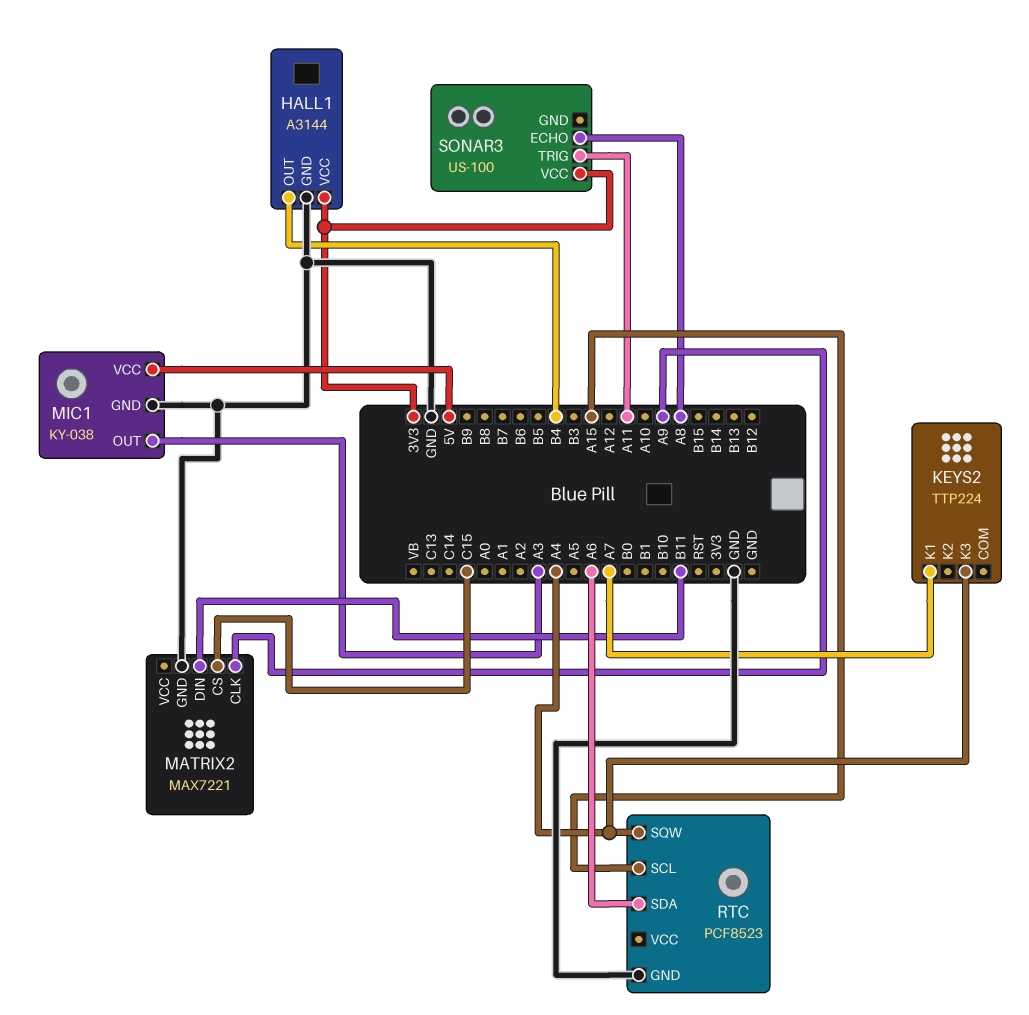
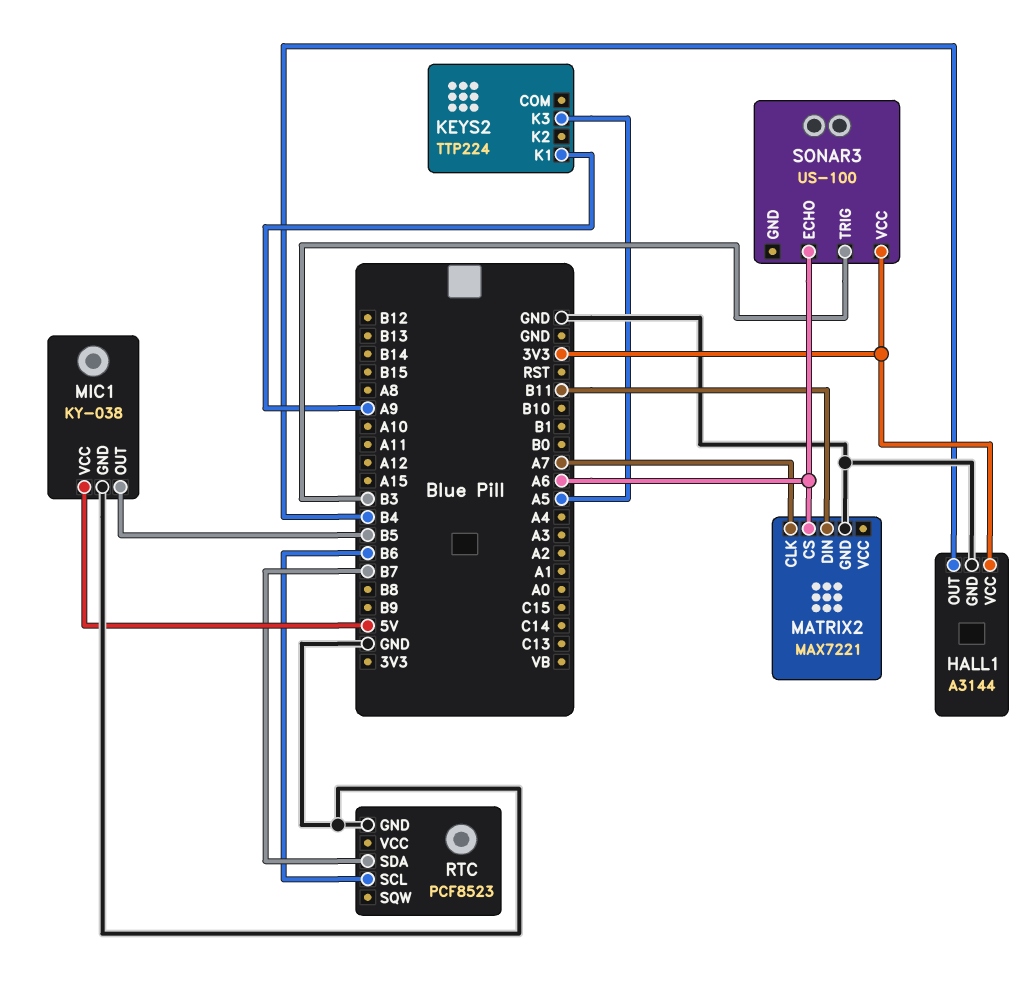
KEYS2 pin K1: A7 -> A9
KEYS2 pin K3: A4 -> A5
MATRIX2 pin CLK: A9 -> A7
MATRIX2 pin CS: C15 -> A6
MIC1 pin OUT: A3 -> B5
RTC pin SCL: A15 -> B6
RTC pin SDA: A6 -> B7
RTC pin SQW: A4 -> none
SONAR3 pin ECHO: A8 -> A6
SONAR3 pin TRIG: A11 -> B3

